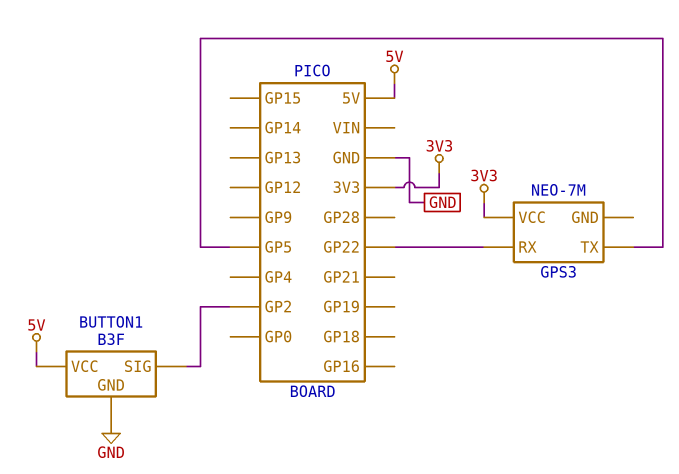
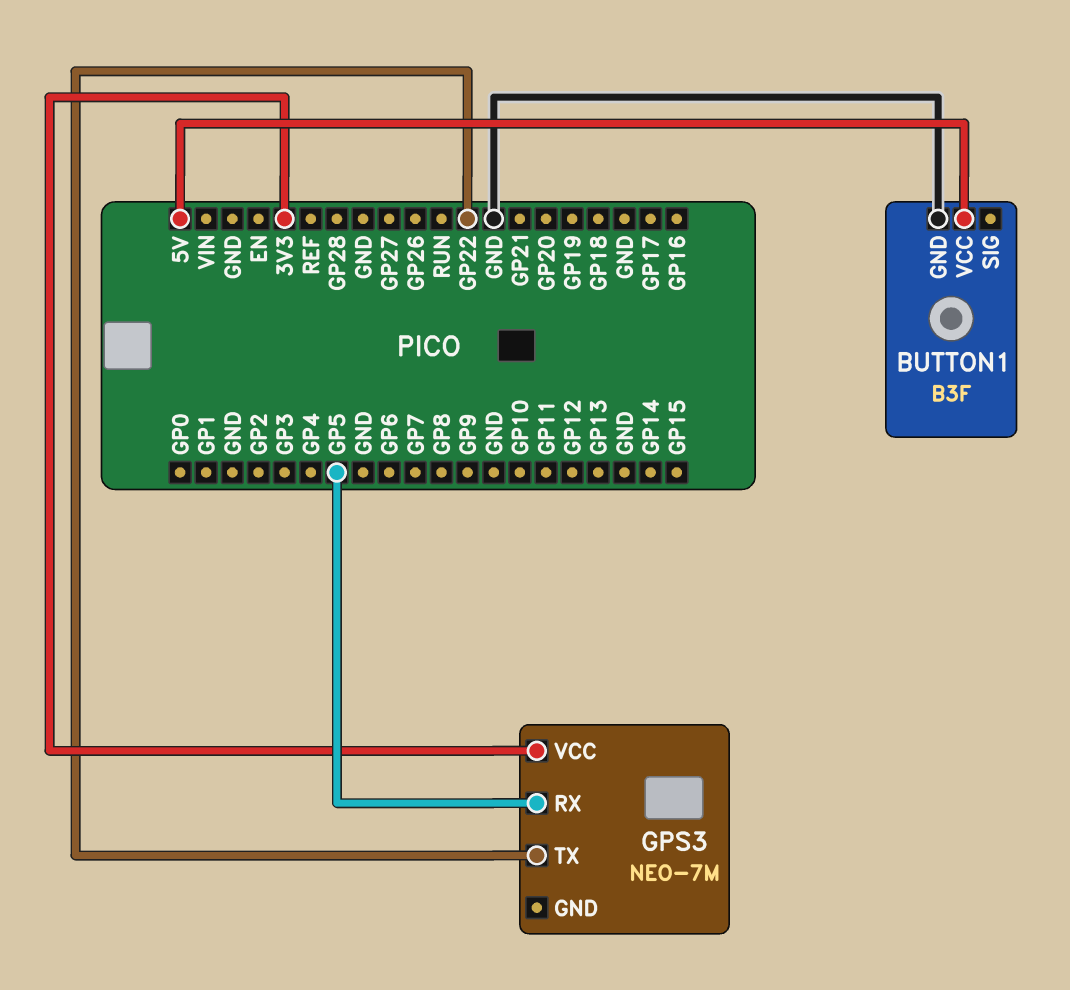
BUTTON1 pin SIG: GP2 -> none
GPS3 pin RX: GP22 -> GP5
GPS3 pin TX: GP5 -> GP22

